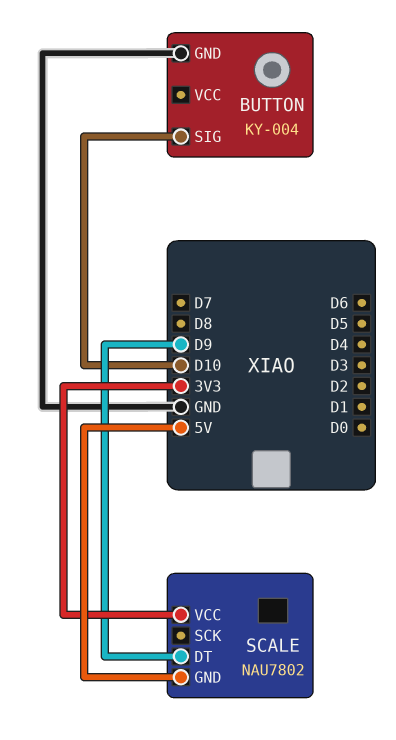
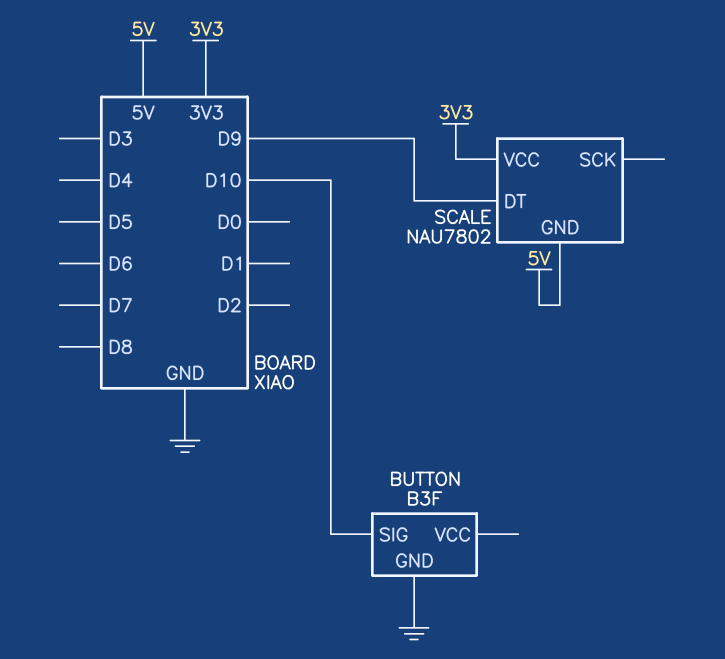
BUTTON: KY-004 -> B3F

